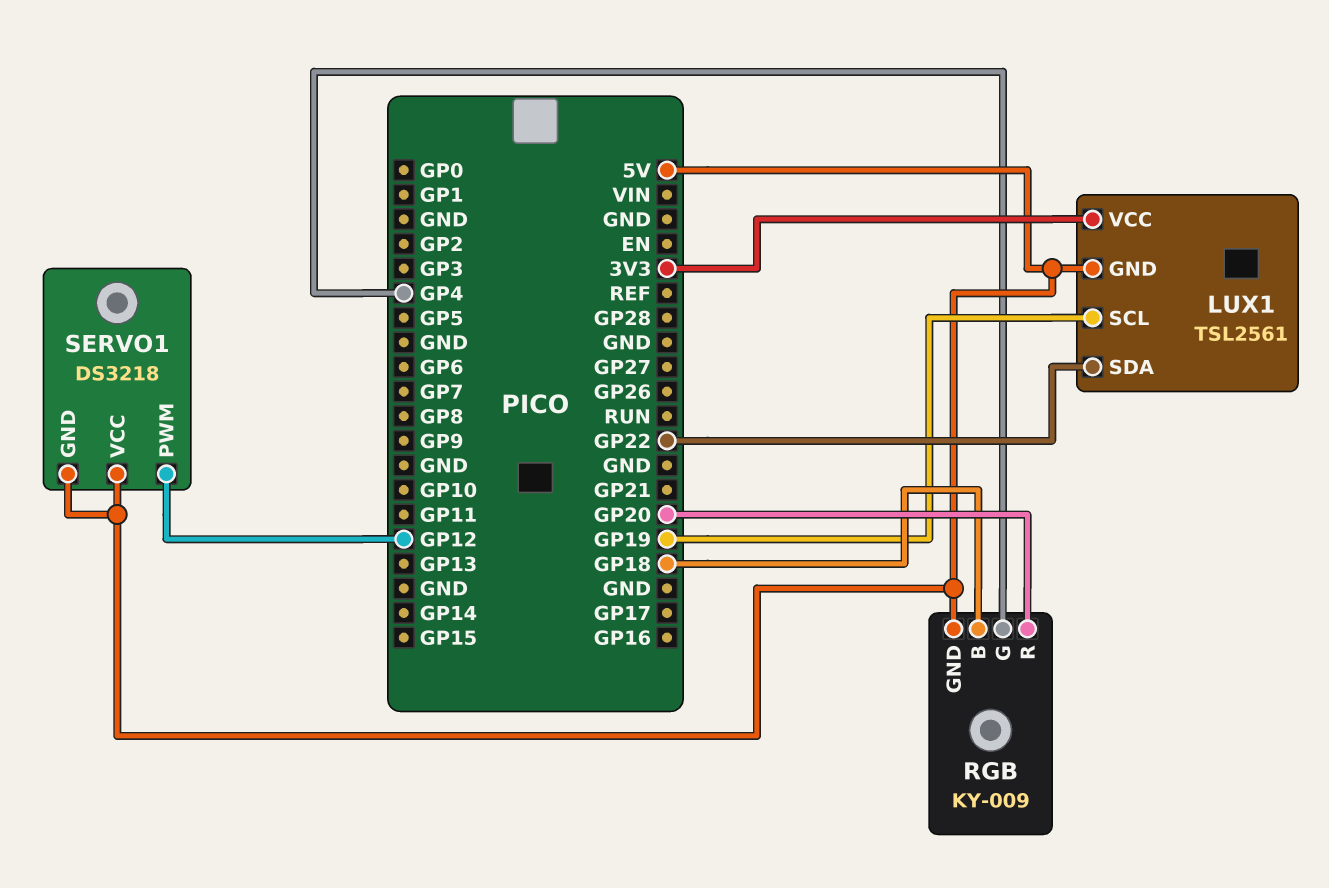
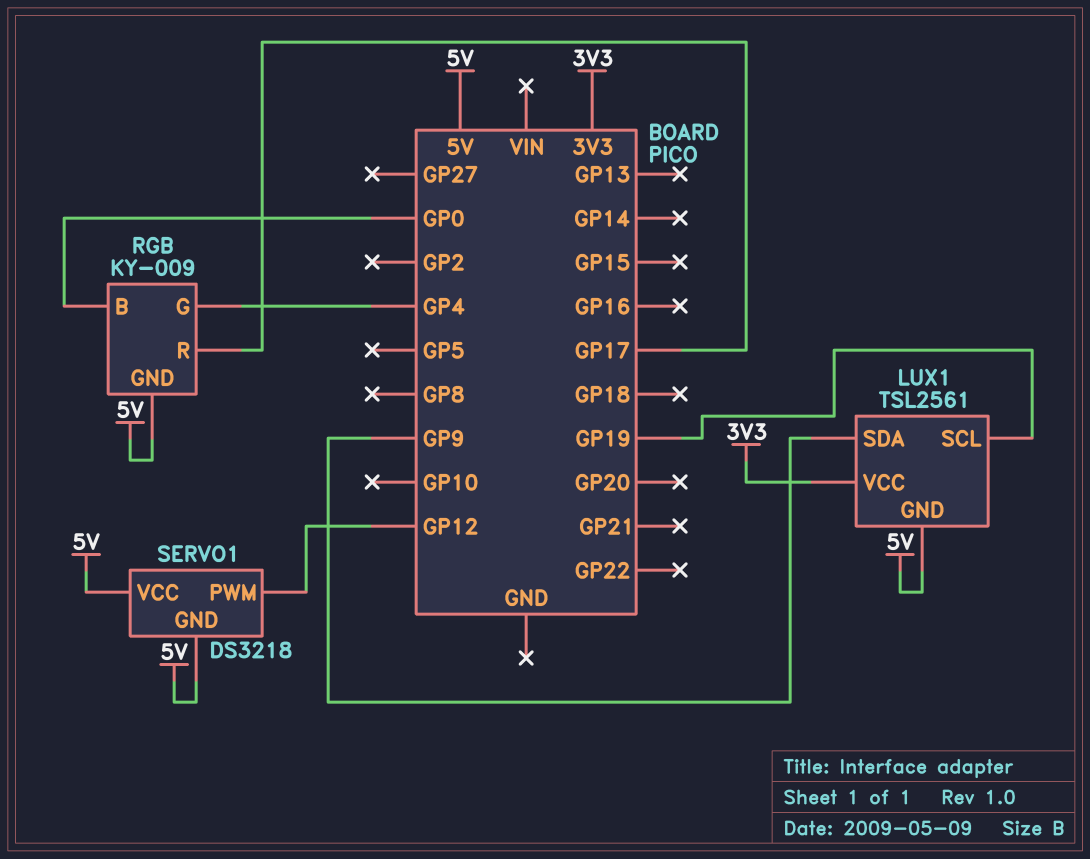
LUX1 pin SDA: GP22 -> GP9
RGB pin B: GP18 -> GP0
RGB pin R: GP20 -> GP17

